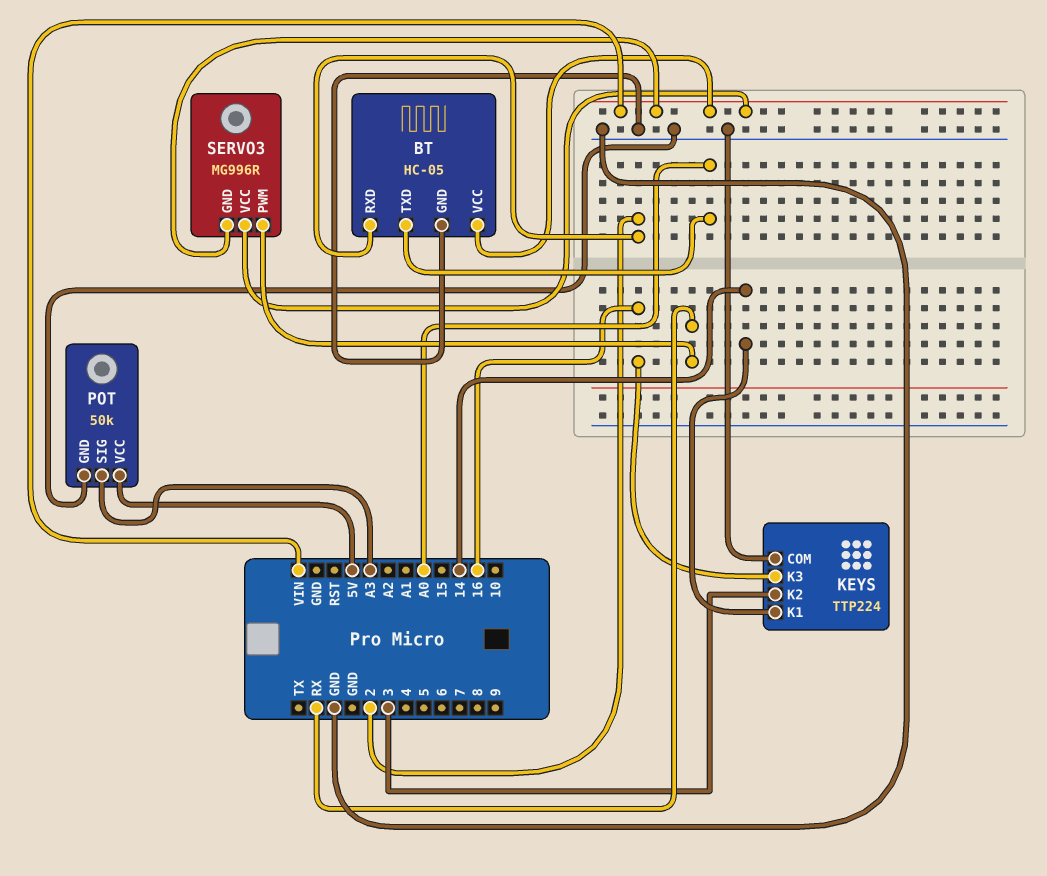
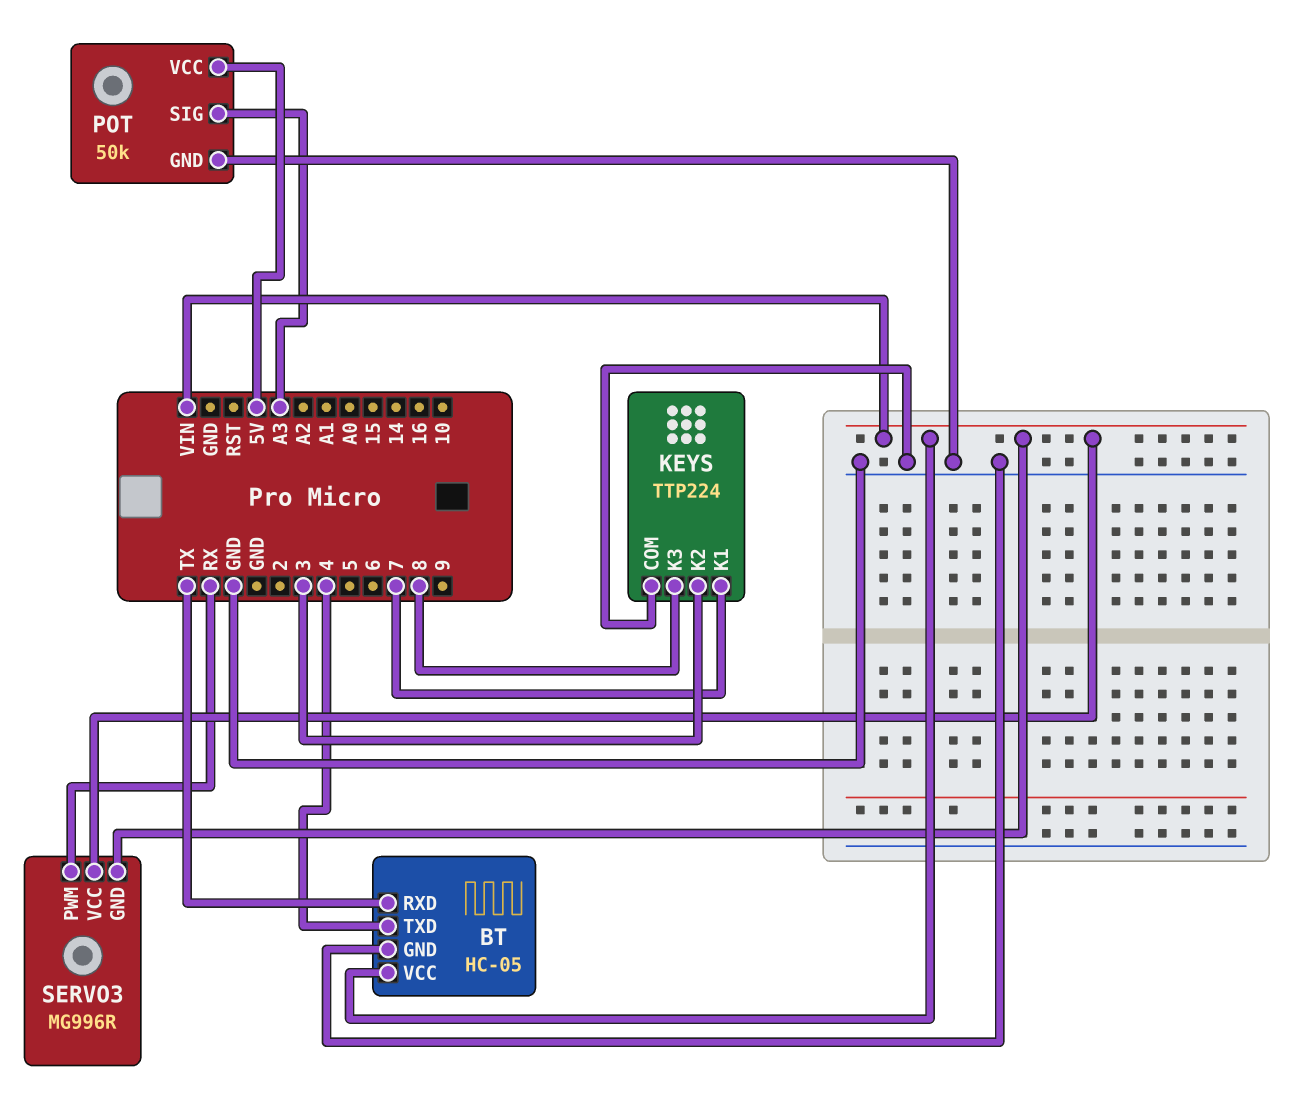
BT pin RXD: 2 -> TX
BT pin TXD: A0 -> 4
KEYS pin K1: 14 -> 7
KEYS pin K3: 16 -> 8

